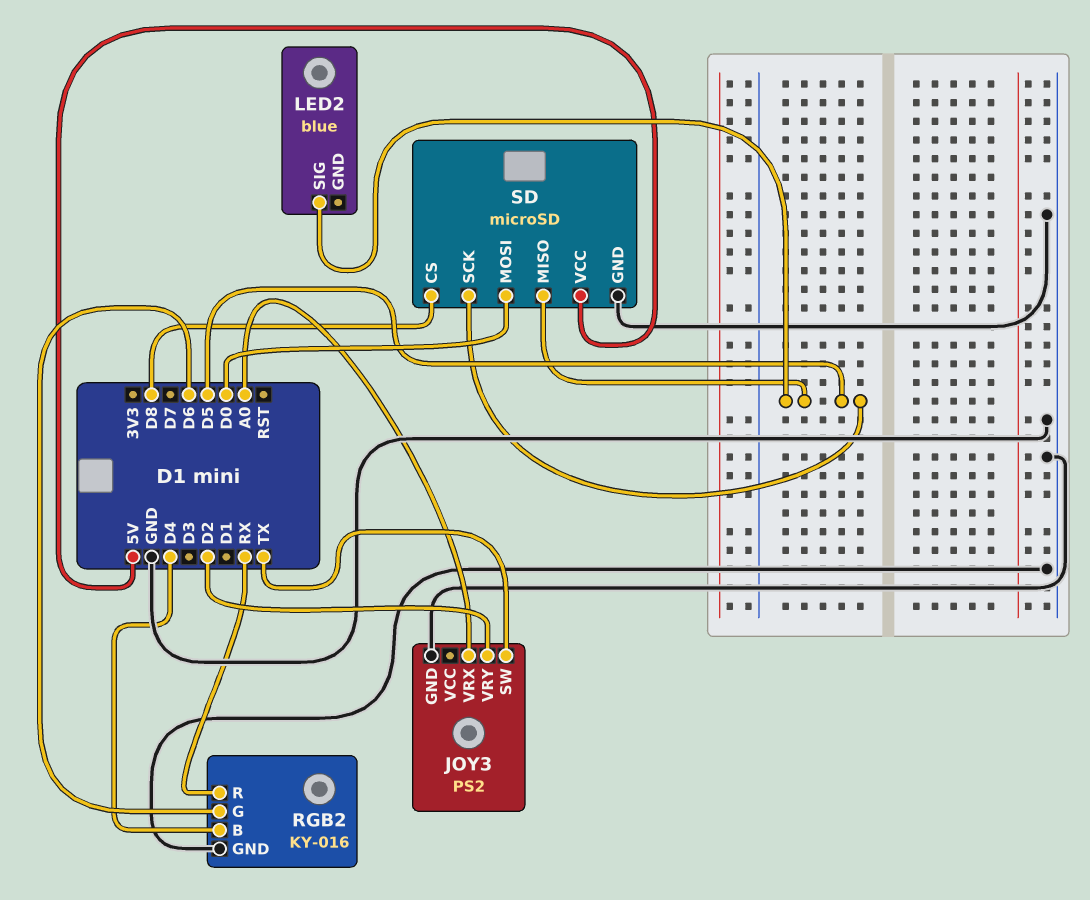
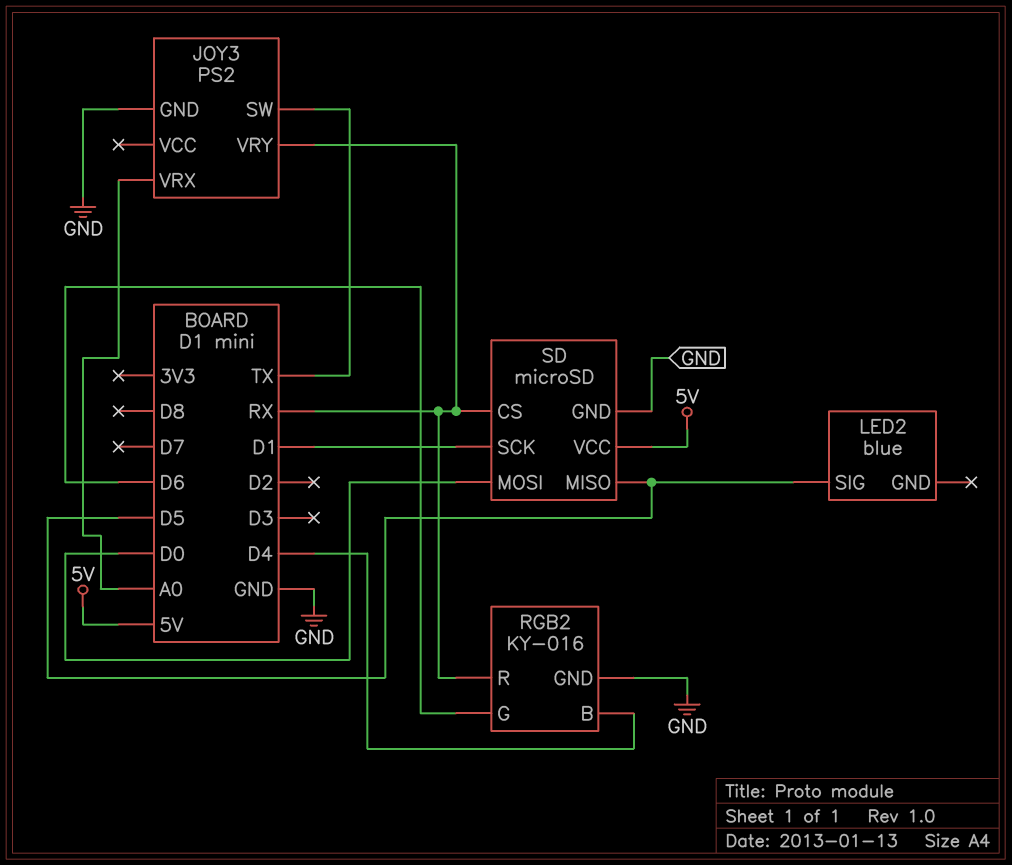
JOY3 pin VRY: D2 -> RX
SD pin CS: D8 -> RX
SD pin SCK: D5 -> D1

